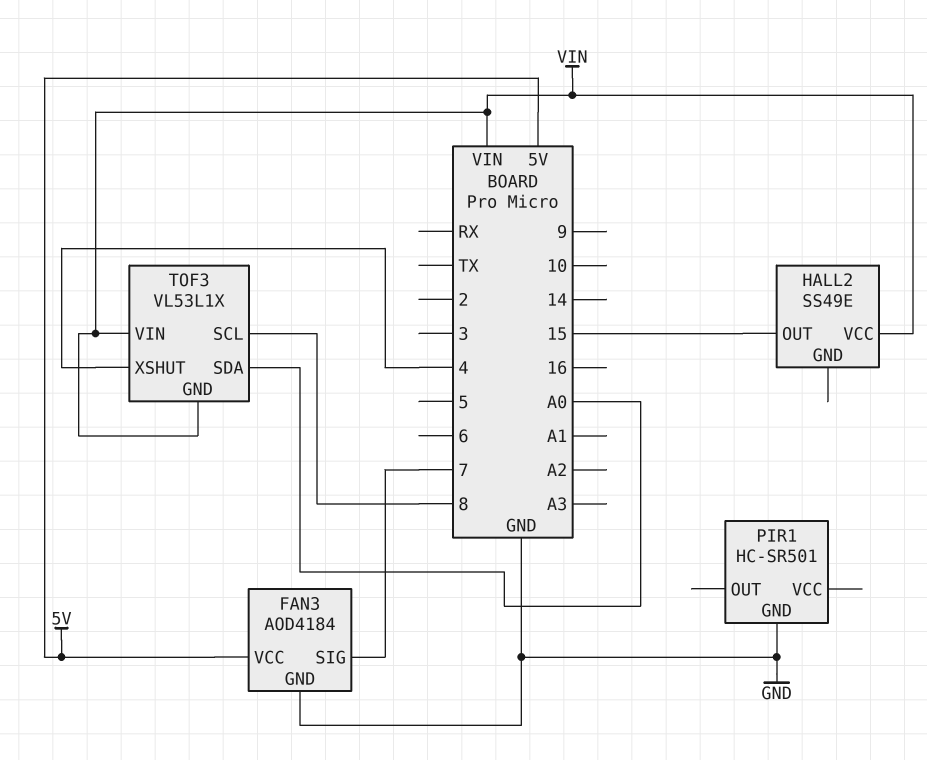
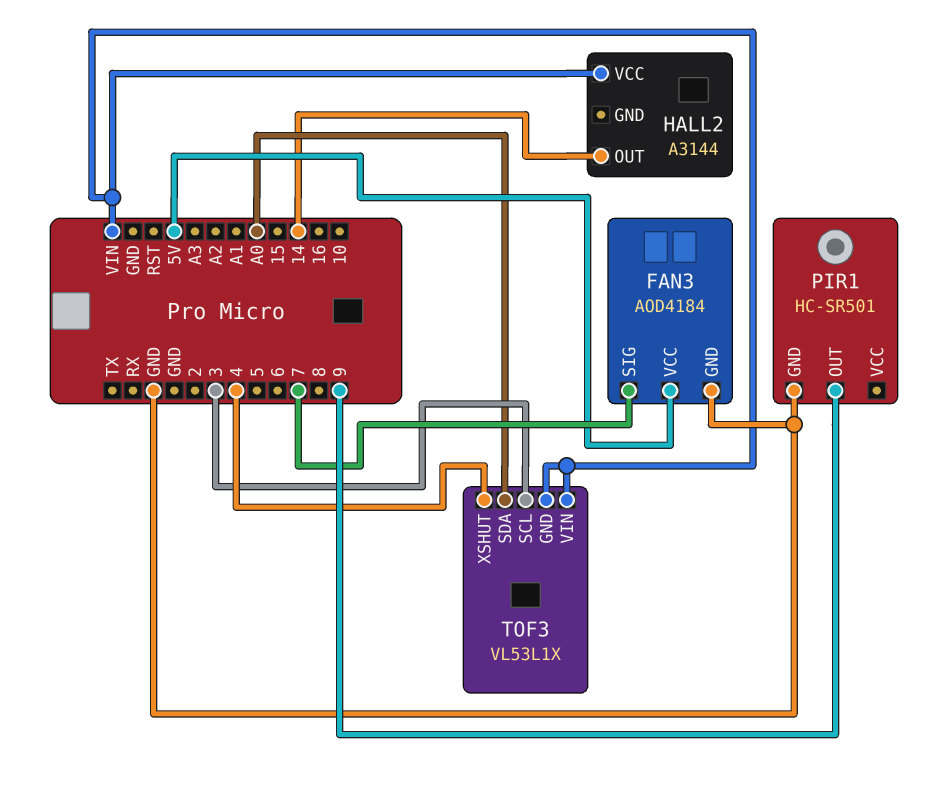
HALL2: SS49E -> A3144
HALL2 pin OUT: 15 -> 14
PIR1 pin OUT: none -> 9
TOF3 pin SCL: 8 -> 3

